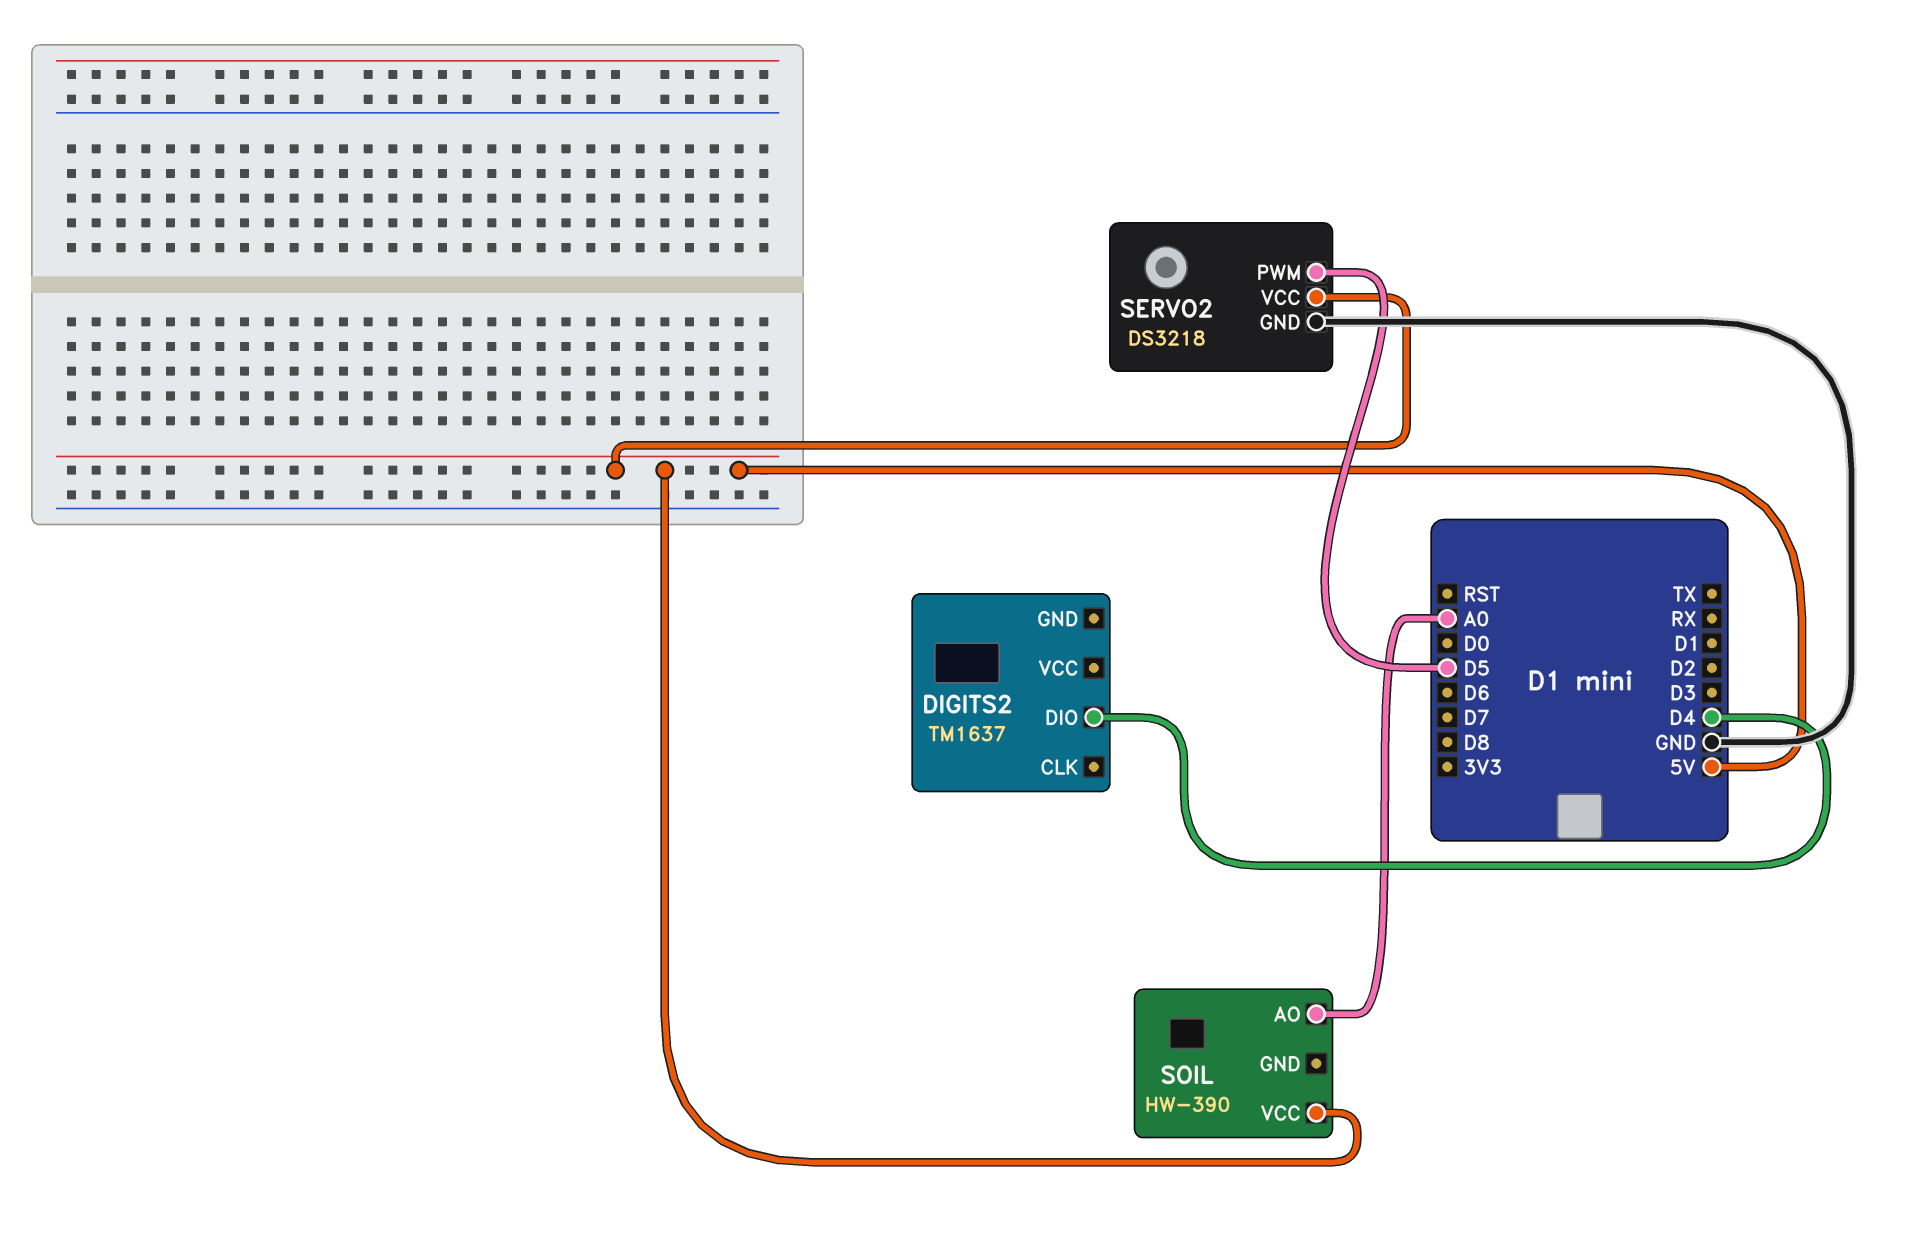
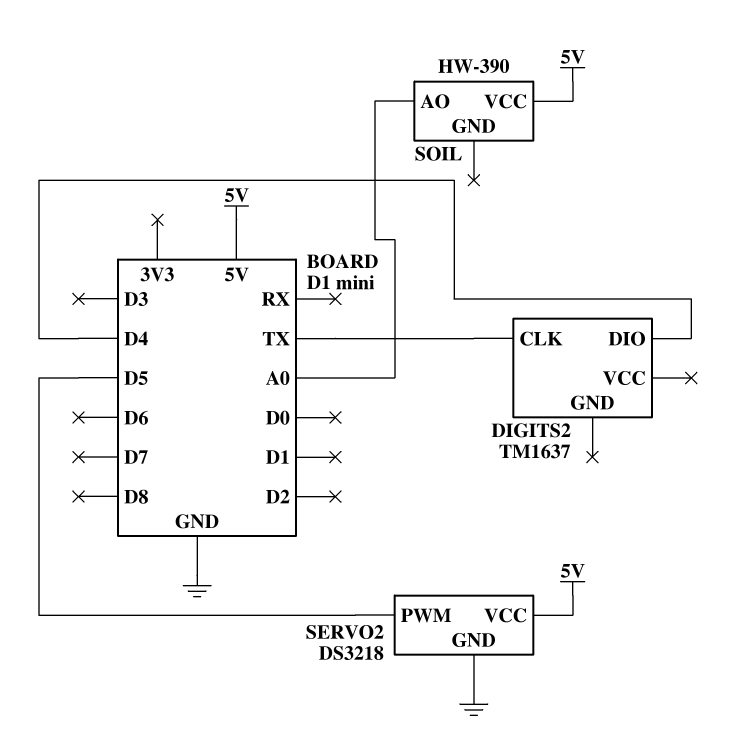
DIGITS2 pin CLK: none -> TX

